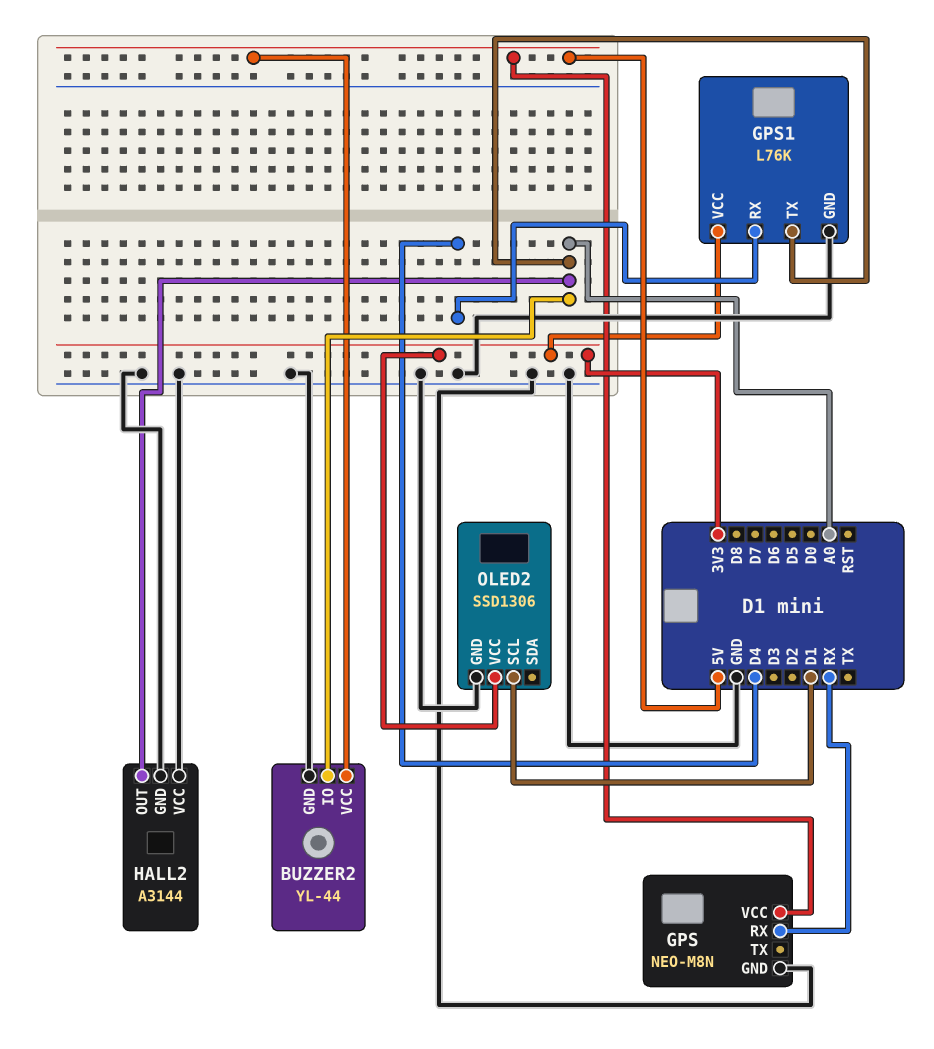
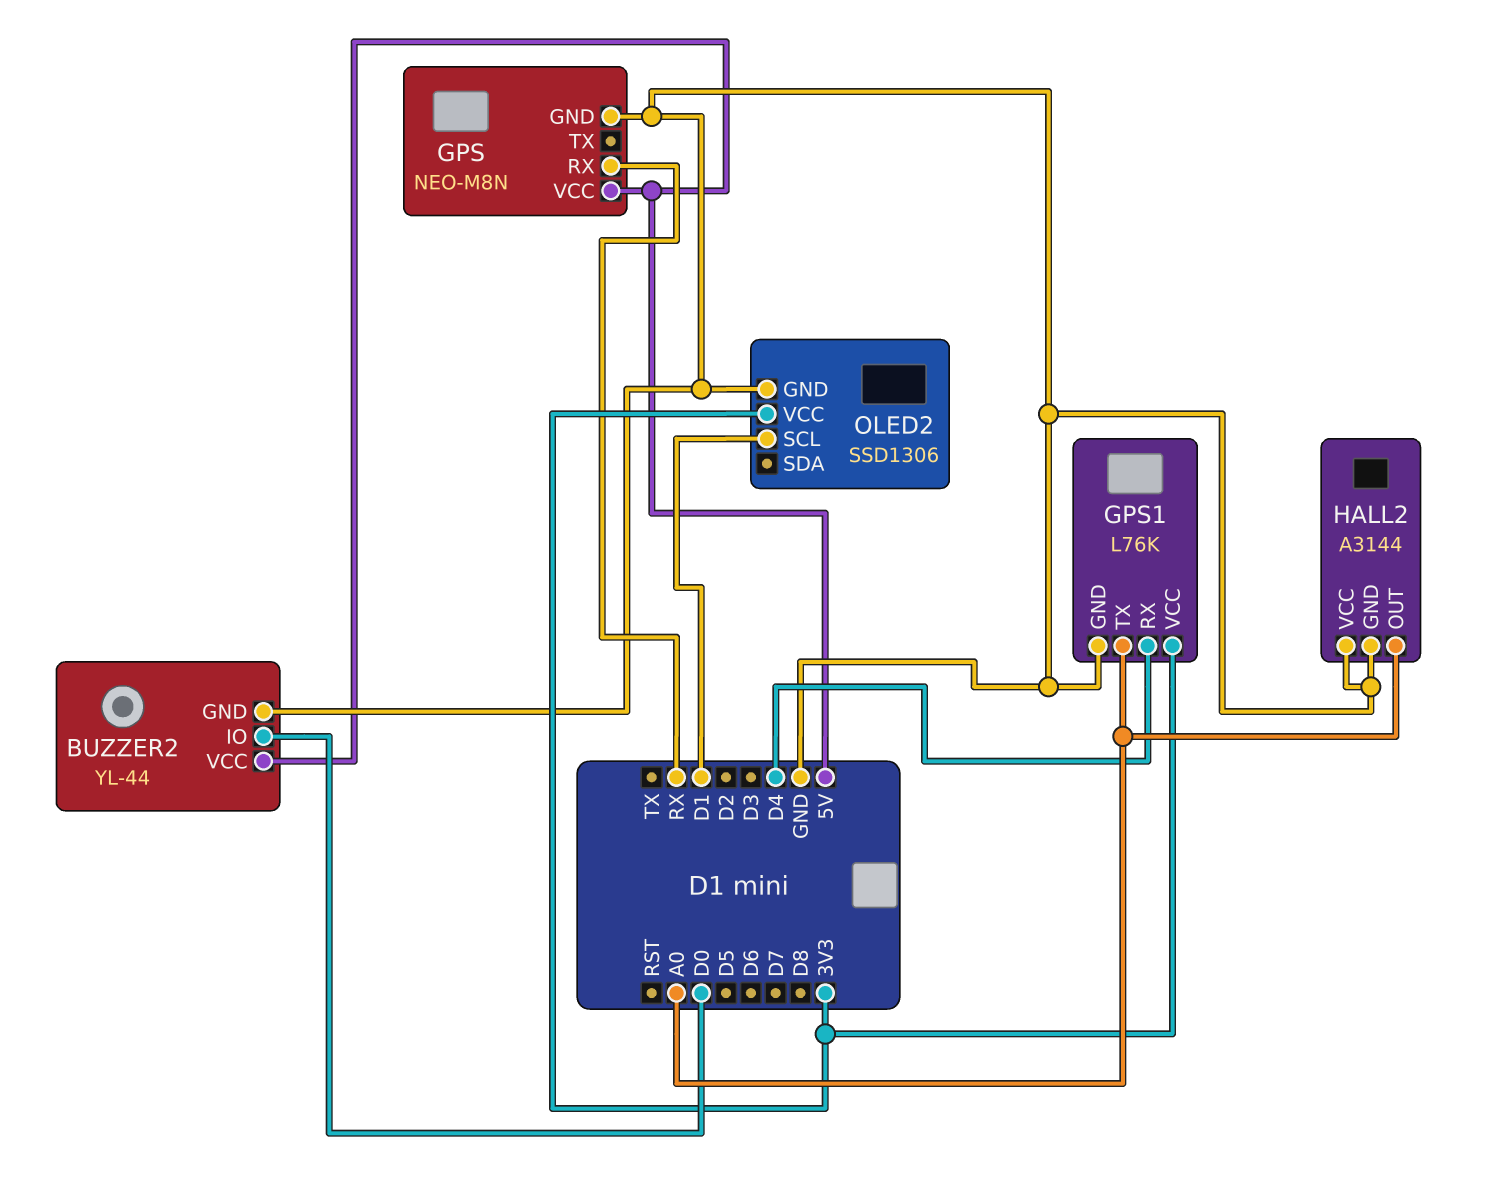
BUZZER2 pin IO: A0 -> D0

